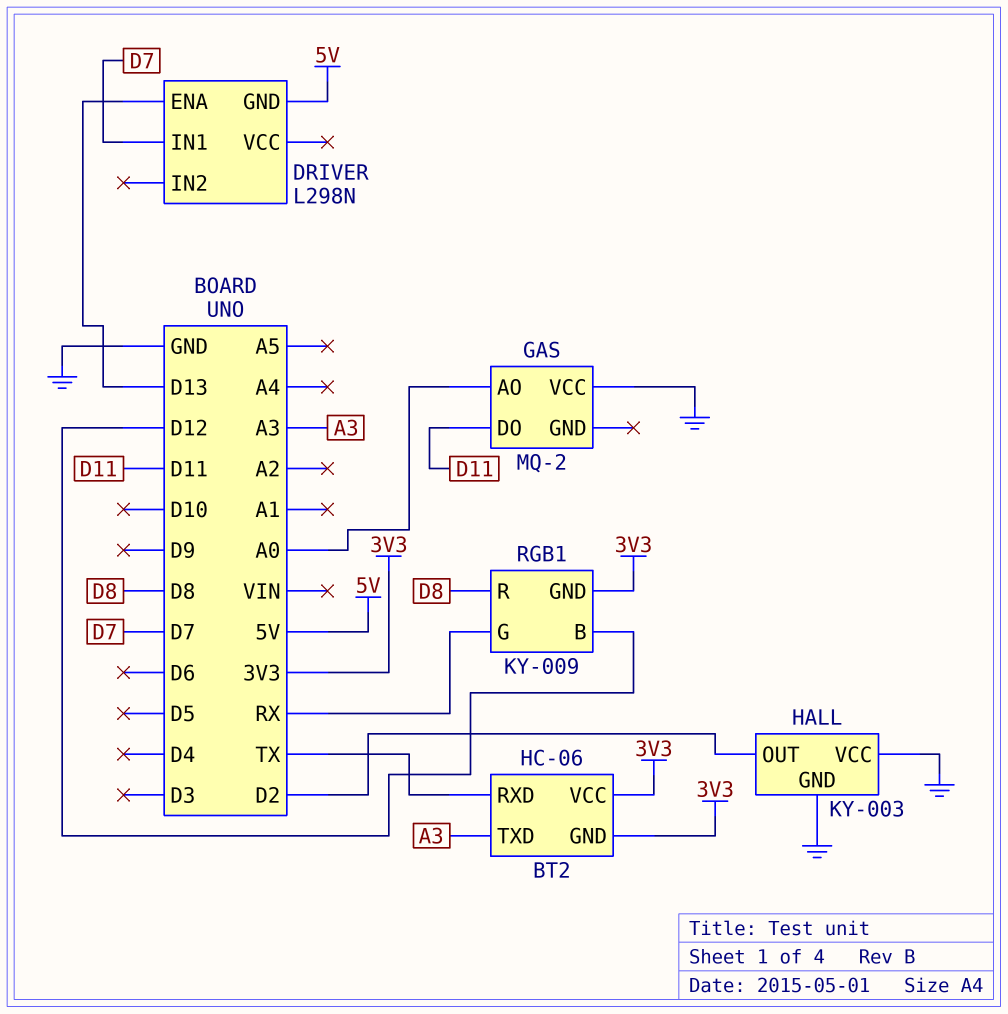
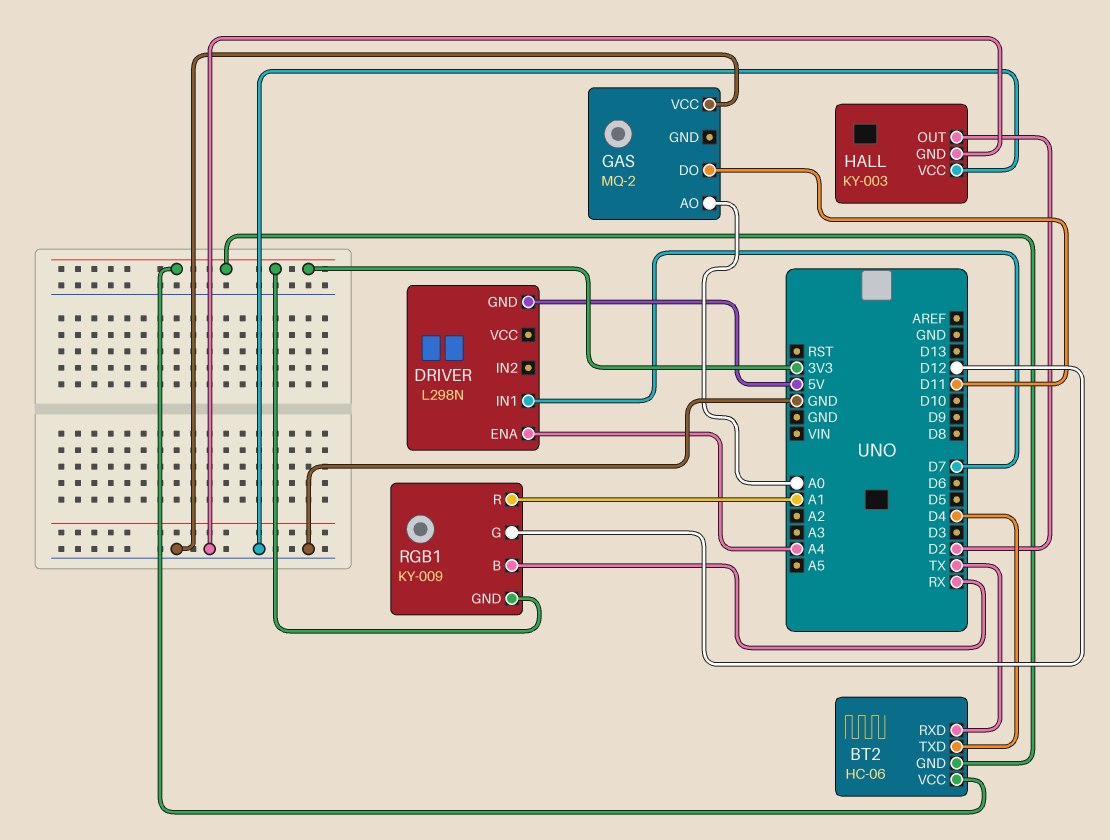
BT2 pin TXD: A3 -> D4
DRIVER pin ENA: D13 -> A4
RGB1 pin B: D12 -> RX
RGB1 pin G: RX -> D12
RGB1 pin R: D8 -> A1

